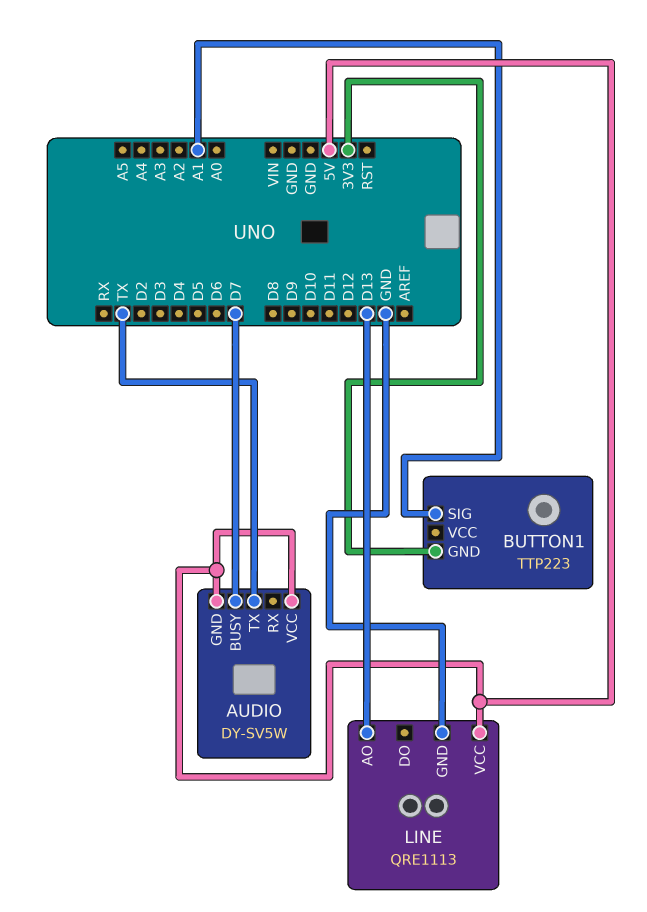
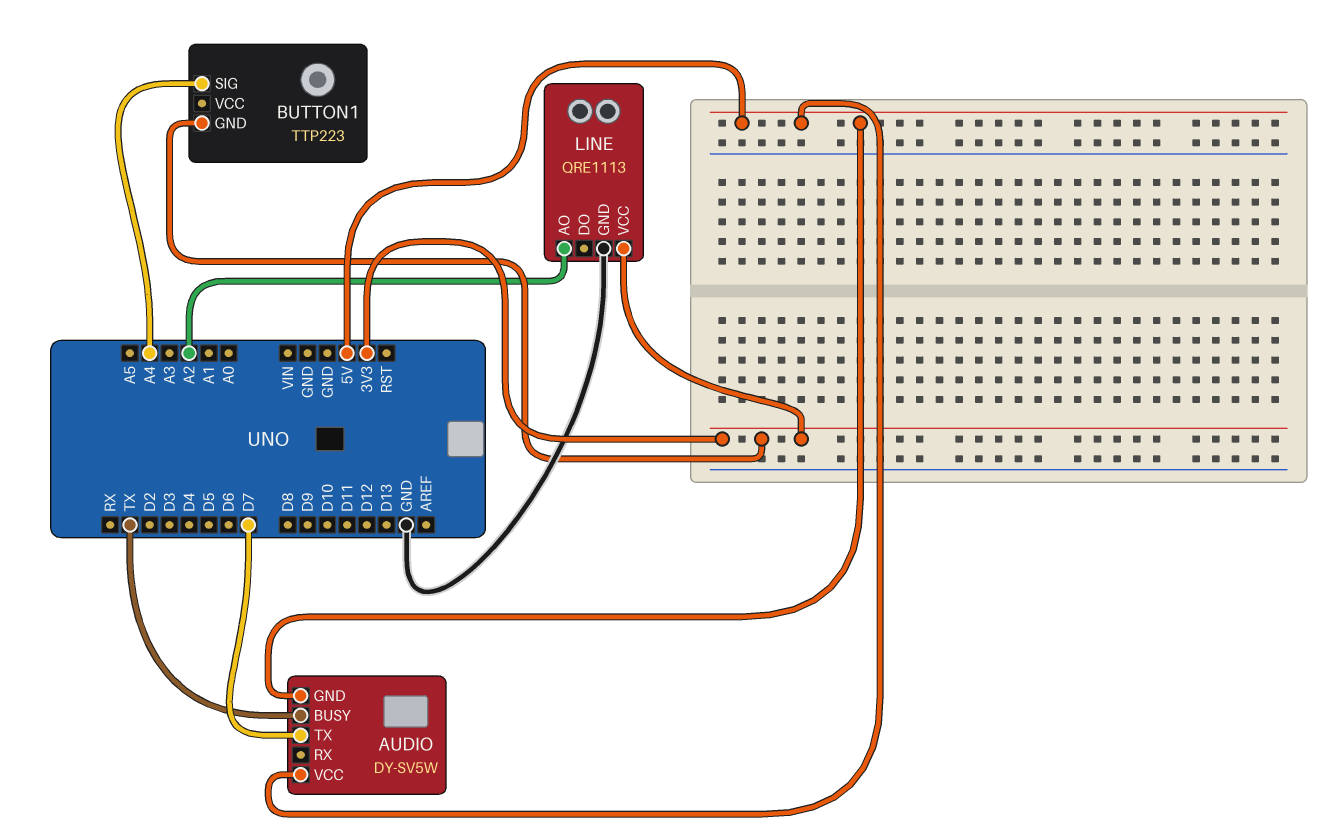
AUDIO pin BUSY: D7 -> TX
AUDIO pin TX: TX -> D7
BUTTON1 pin SIG: A1 -> A4
LINE pin AO: D13 -> A2
LINE pin VCC: 5V -> 3V3

